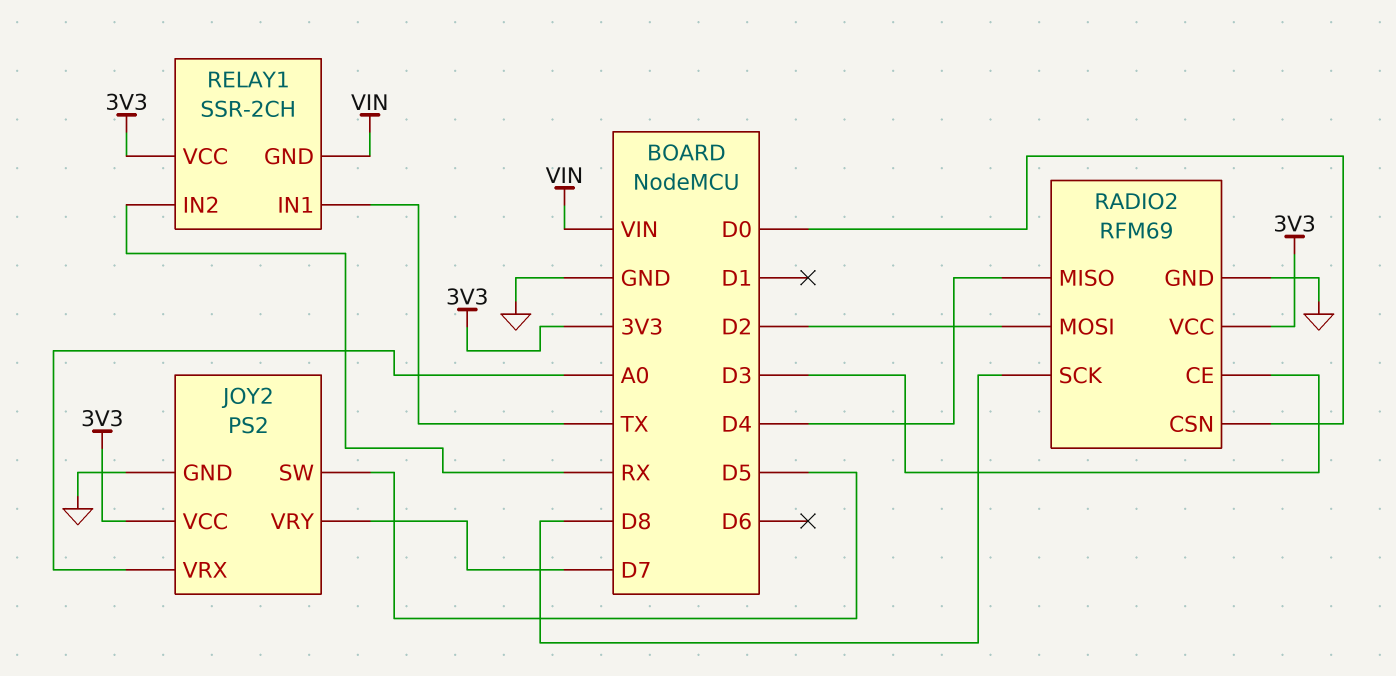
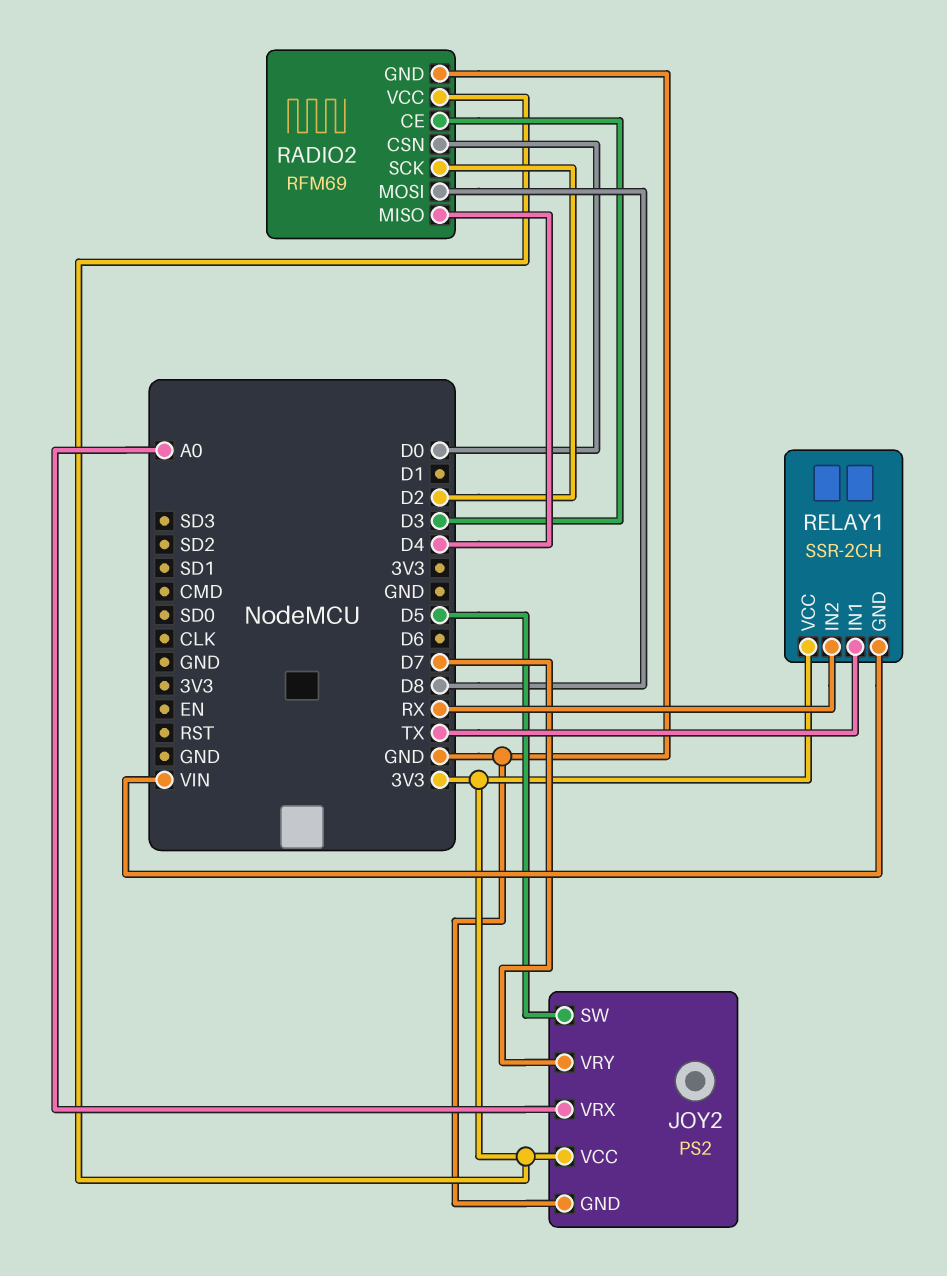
RADIO2 pin MOSI: D2 -> D8
RADIO2 pin SCK: D8 -> D2

